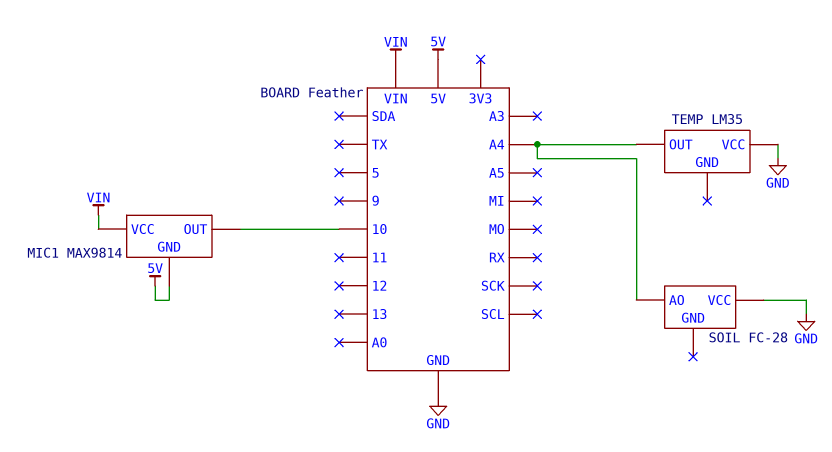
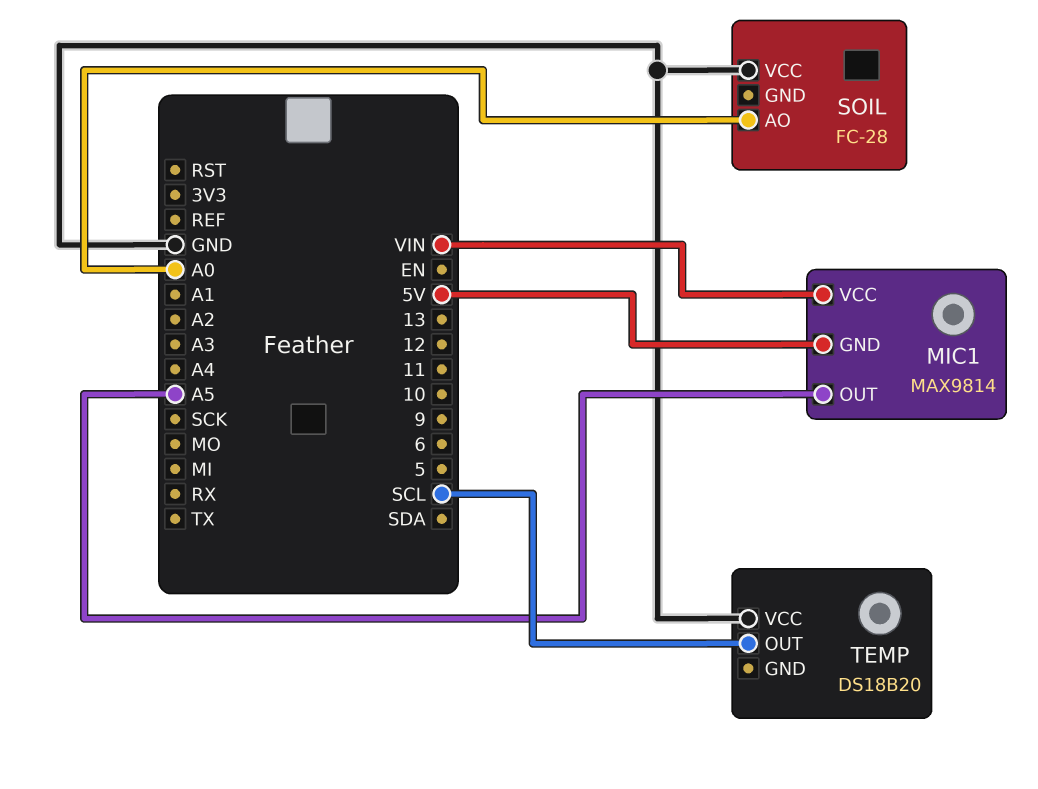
MIC1 pin OUT: 10 -> A5
SOIL pin AO: A4 -> A0
TEMP: LM35 -> DS18B20
TEMP pin OUT: A4 -> SCL

